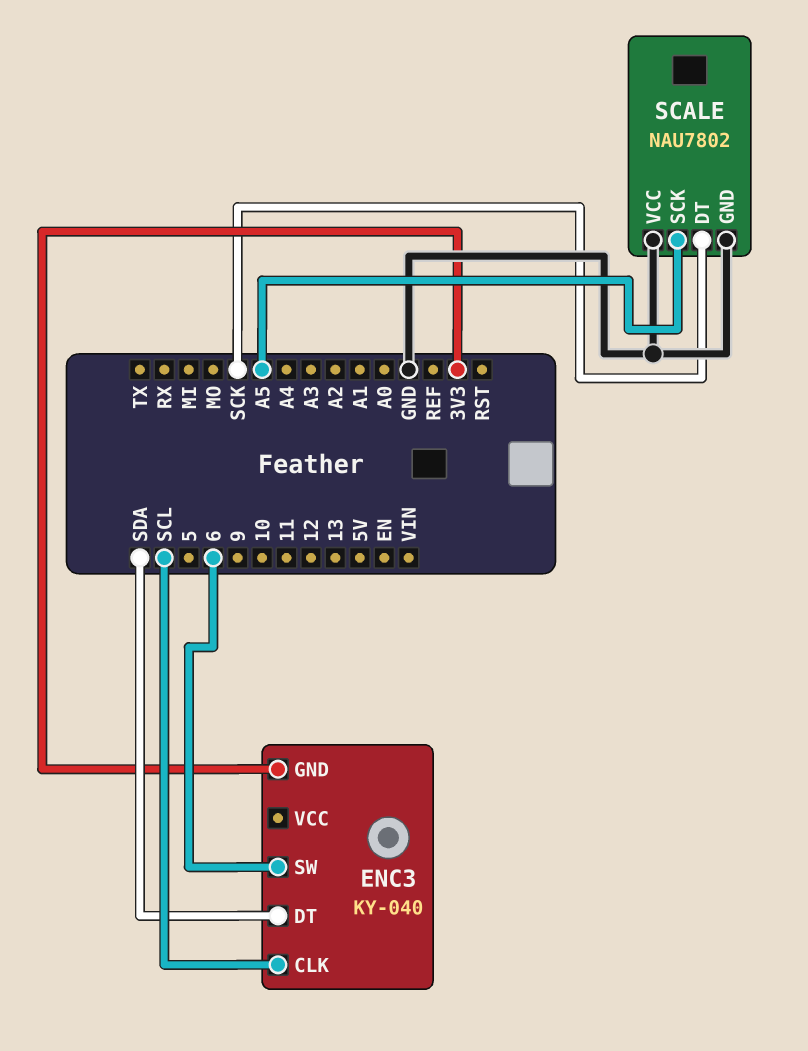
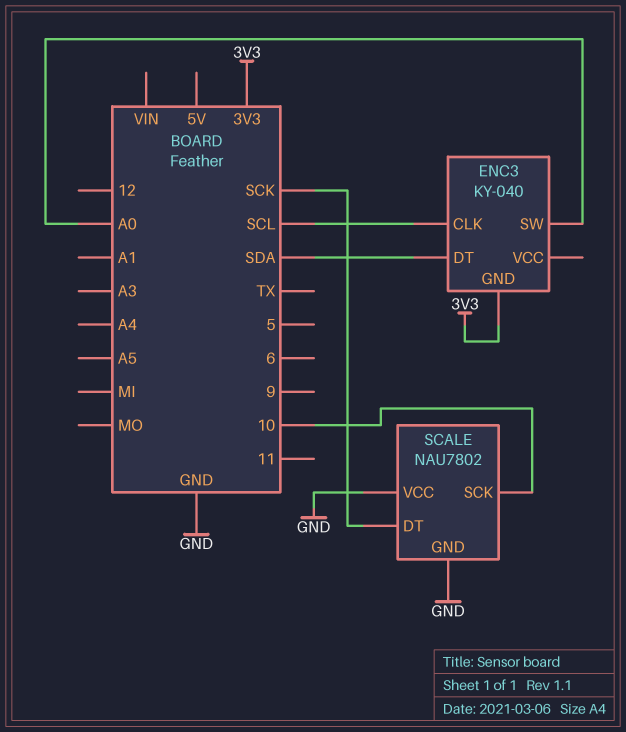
ENC3 pin SW: 6 -> A0
SCALE pin SCK: A5 -> 10

